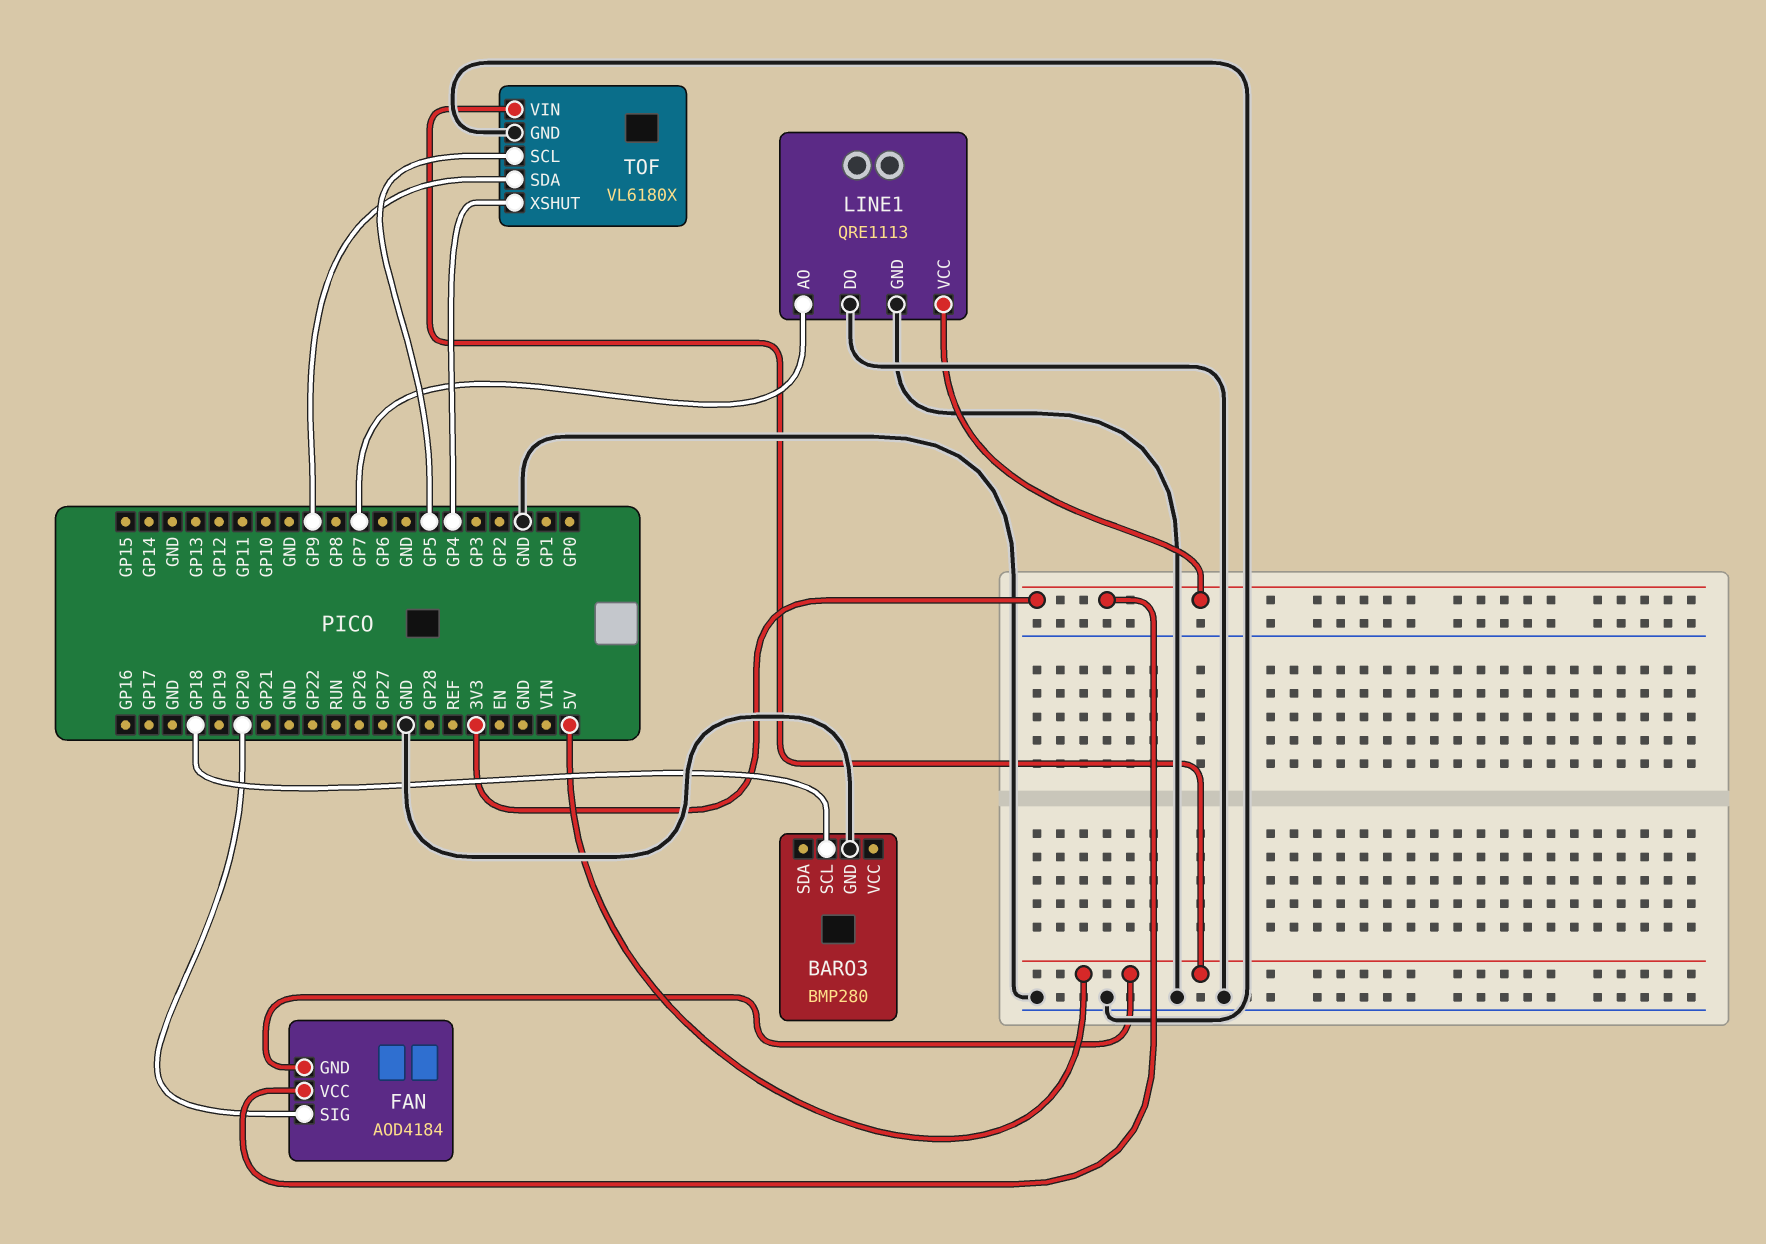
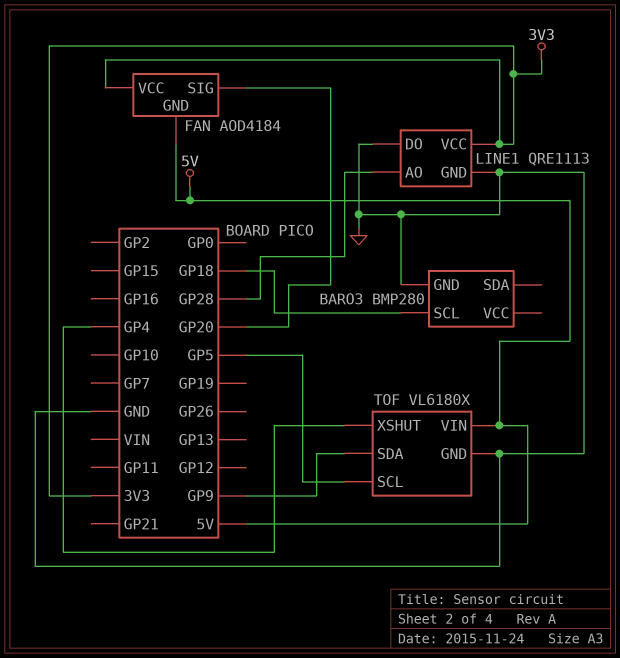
LINE1 pin AO: GP7 -> GP28

